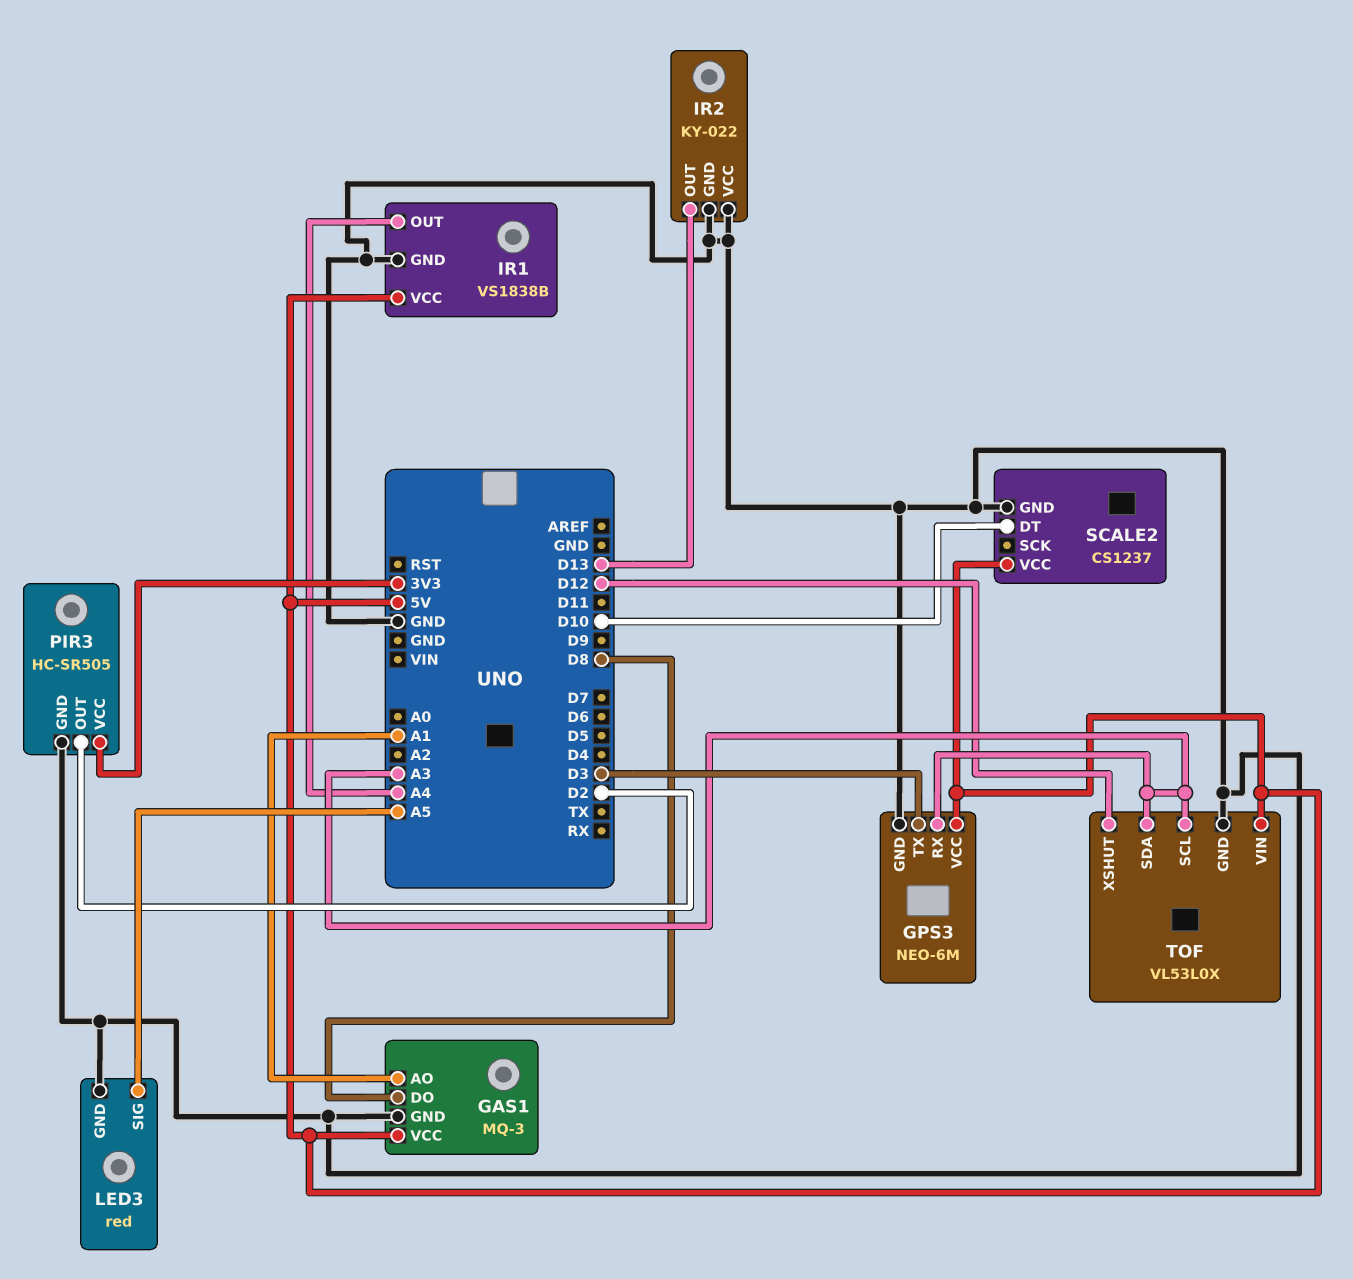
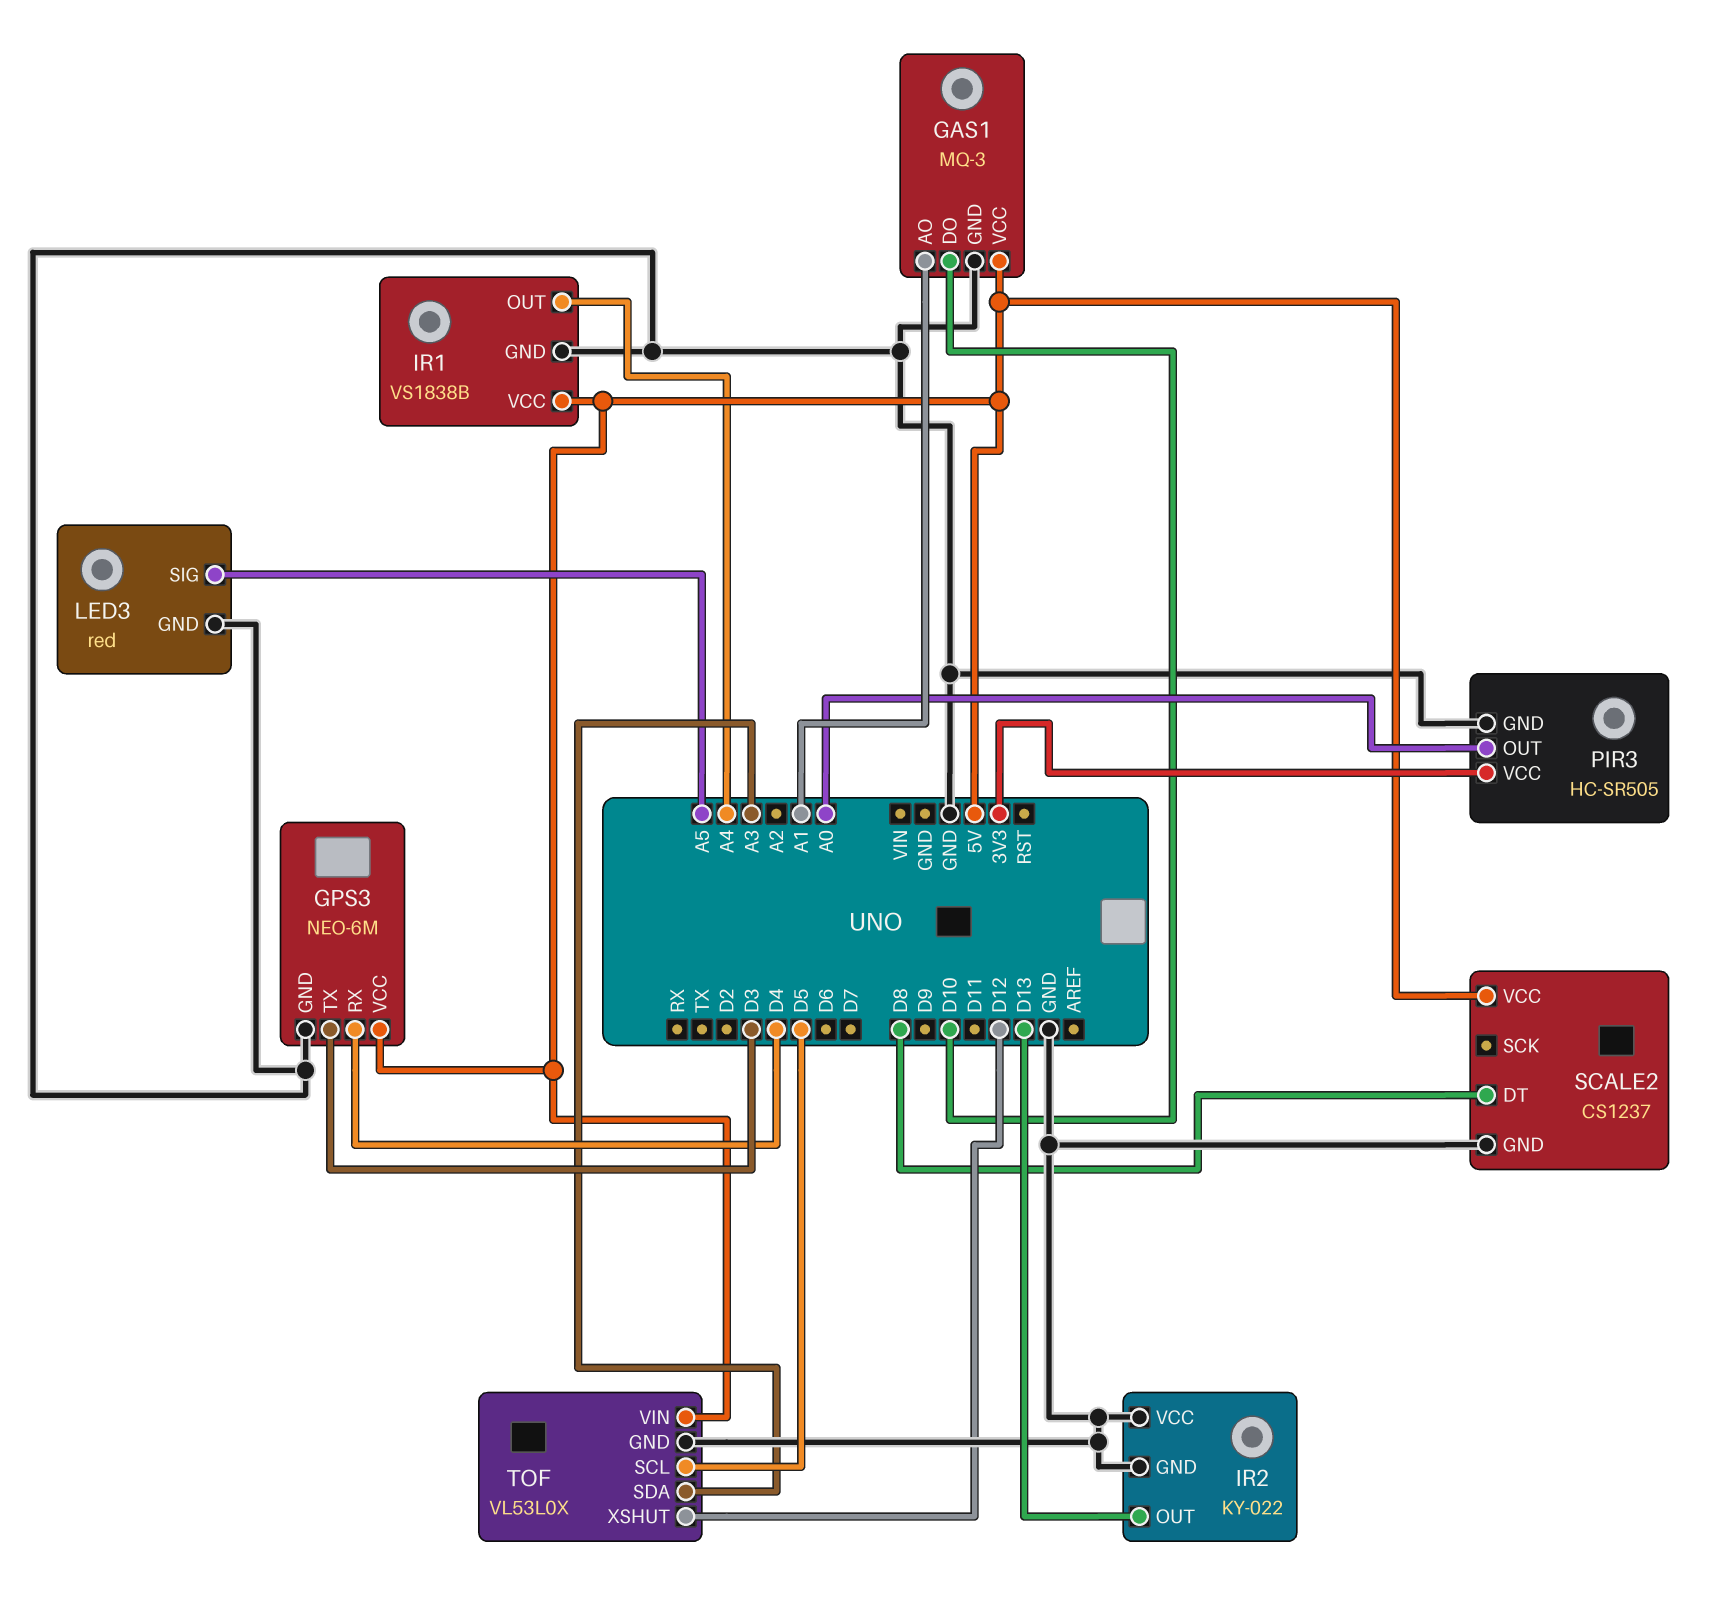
GAS1 pin DO: D8 -> D10
GPS3 pin RX: A3 -> D4
PIR3 pin OUT: D2 -> A0
SCALE2 pin DT: D10 -> D8
TOF pin SCL: A3 -> D5

